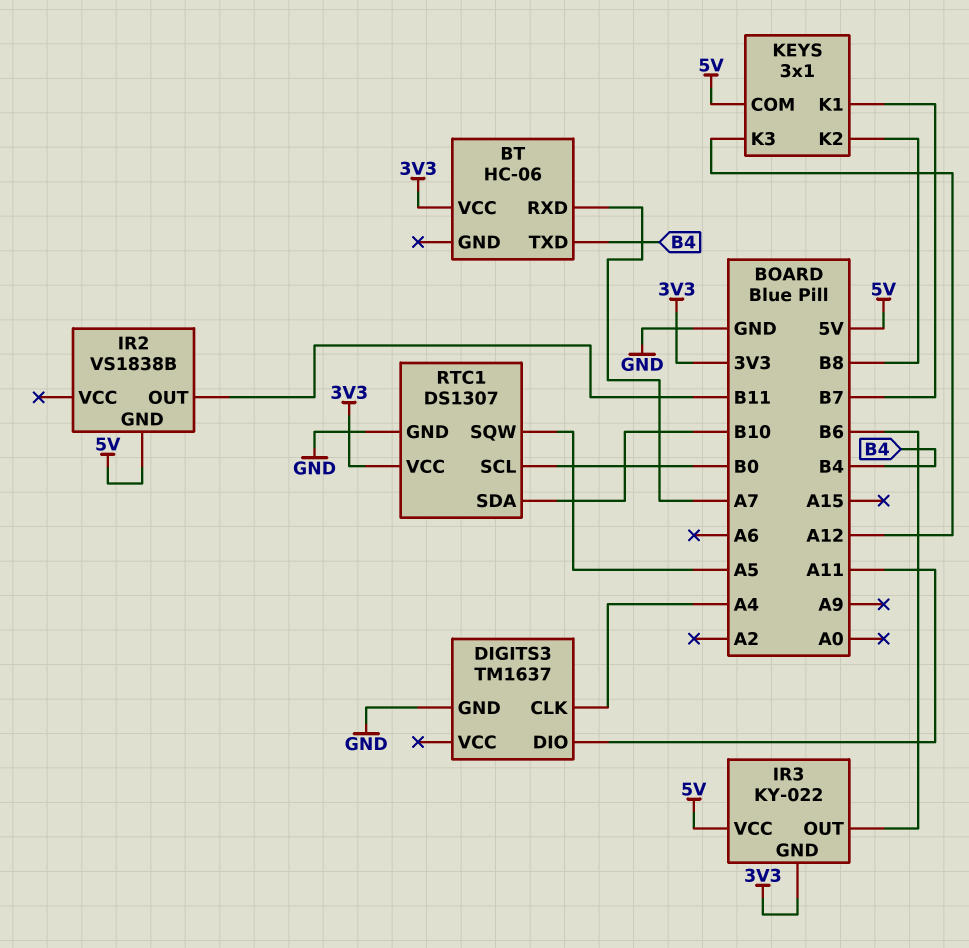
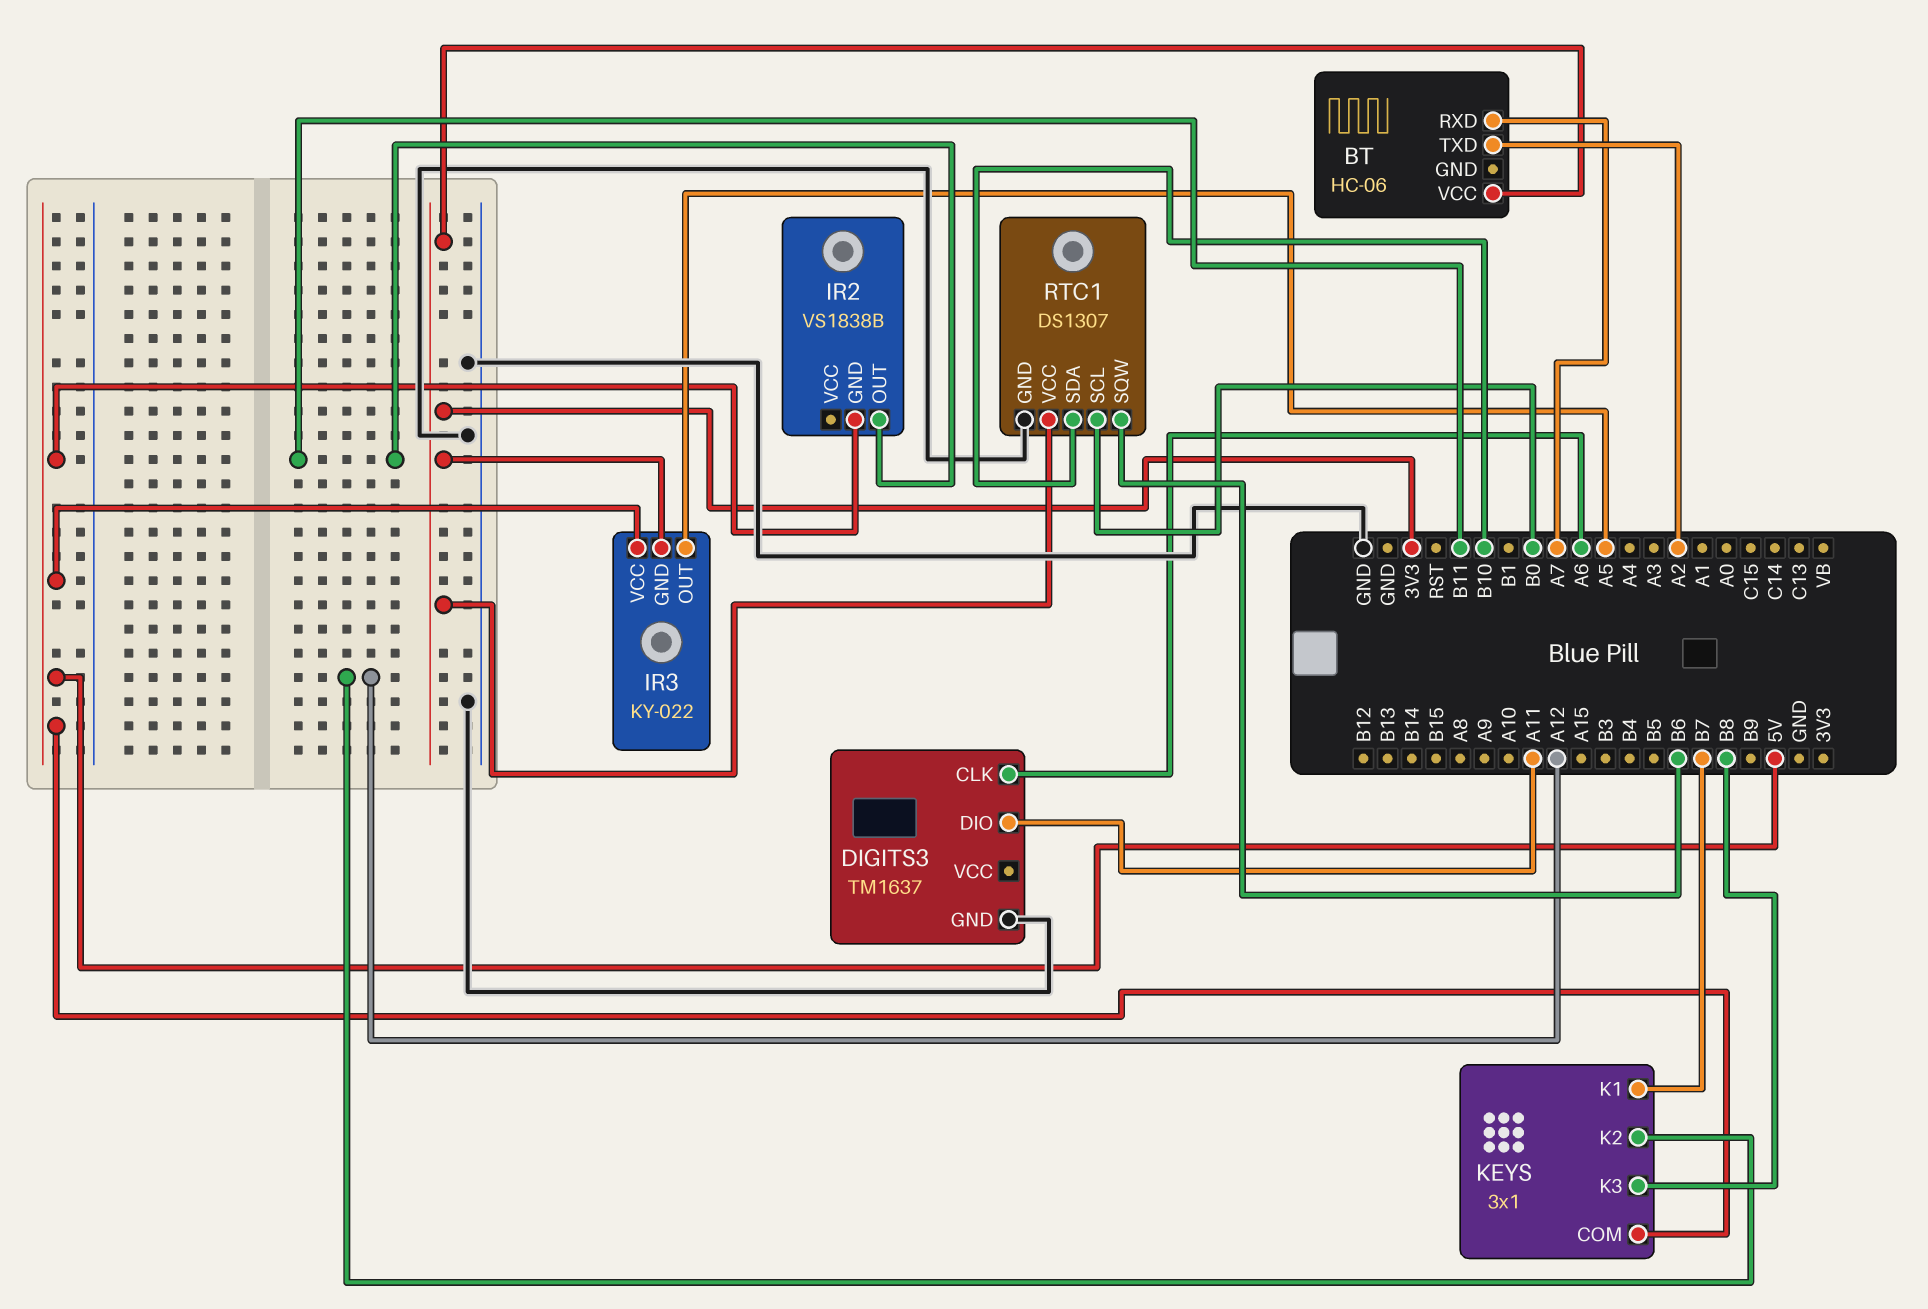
BT pin TXD: B4 -> A2
DIGITS3 pin CLK: A4 -> A6
IR3 pin OUT: B6 -> A5
KEYS pin K2: B8 -> A12
KEYS pin K3: A12 -> B8
RTC1 pin SQW: A5 -> B6

